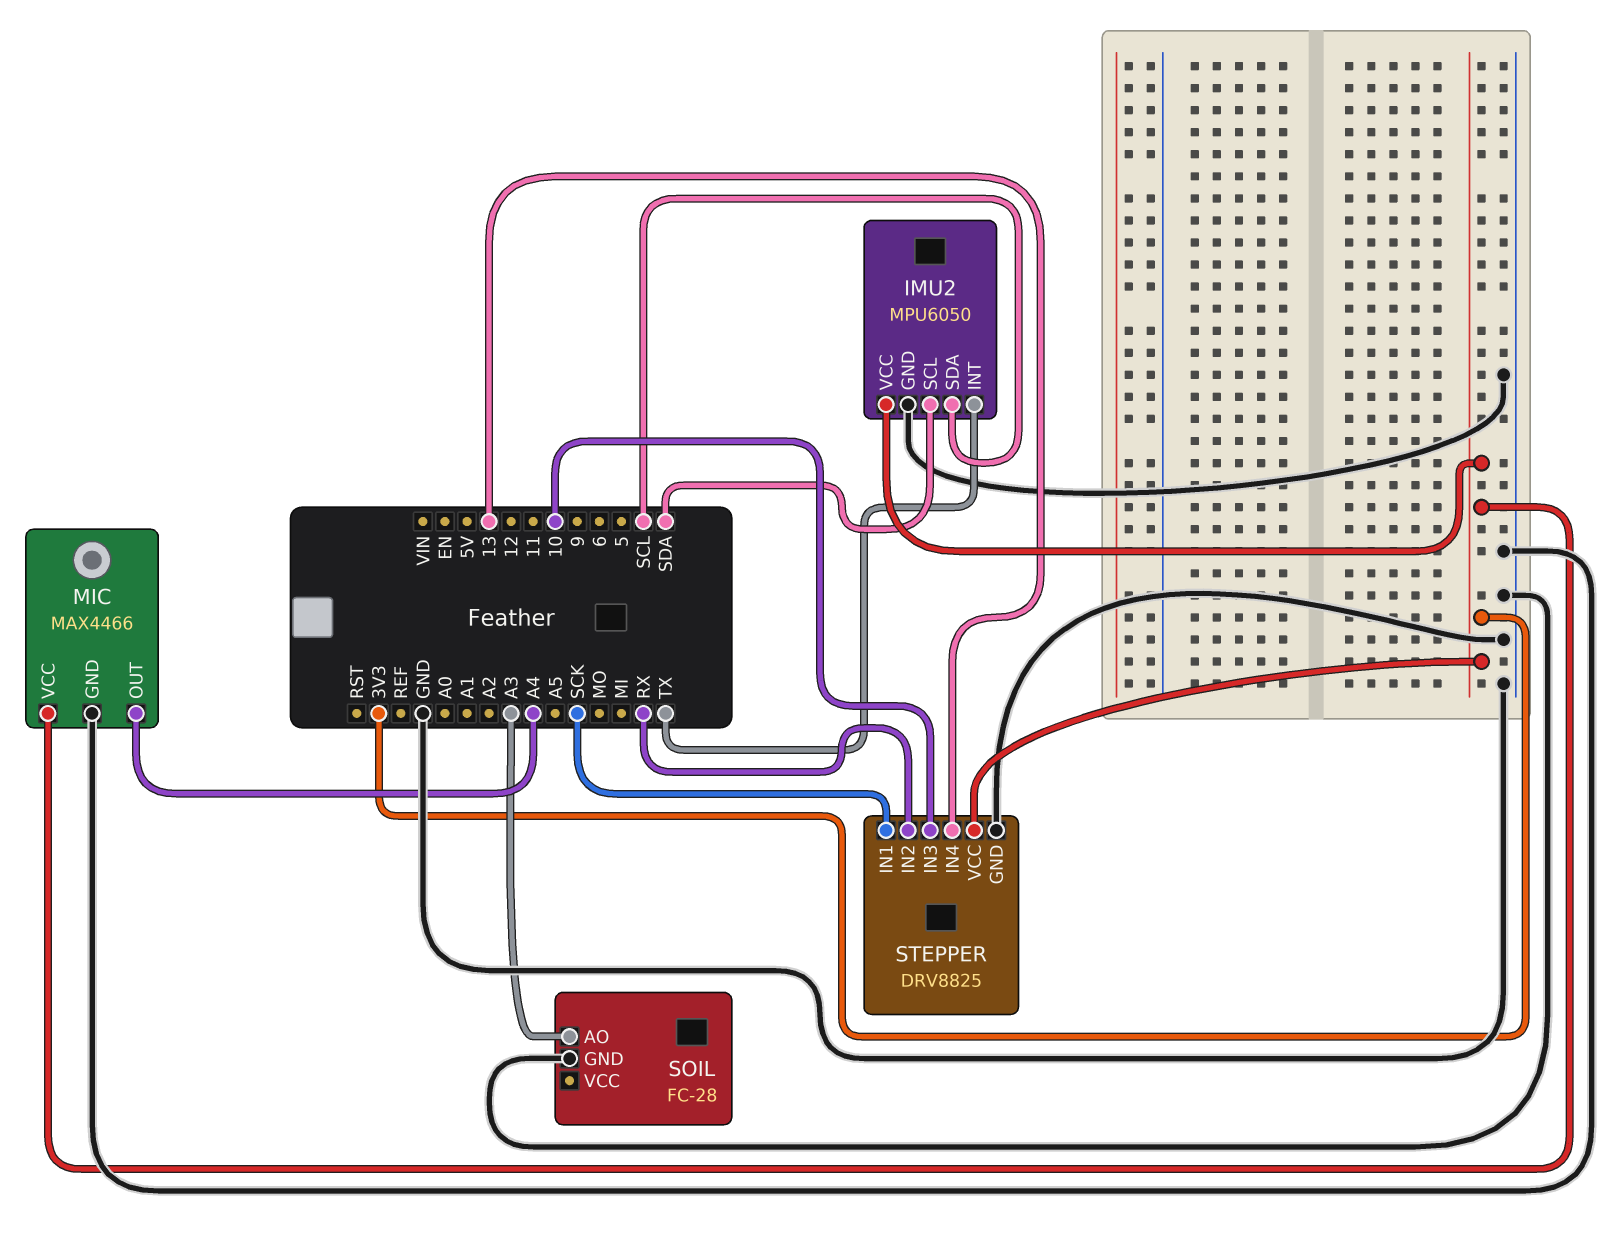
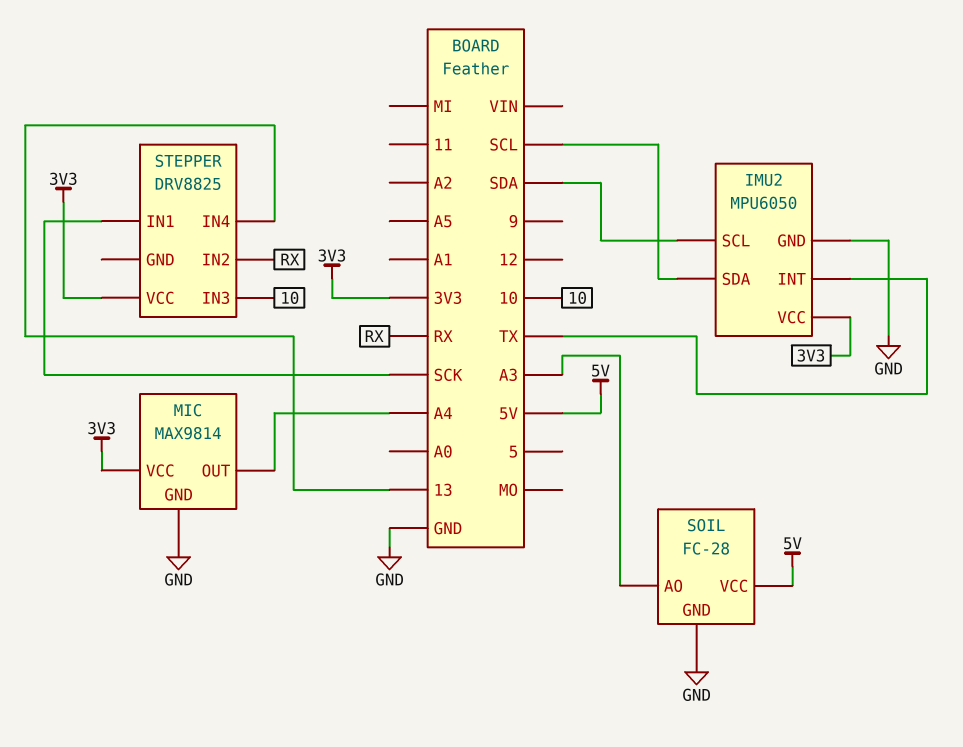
MIC: MAX4466 -> MAX9814
SOIL pin VCC: none -> 5V
STEPPER pin GND: GND -> none

